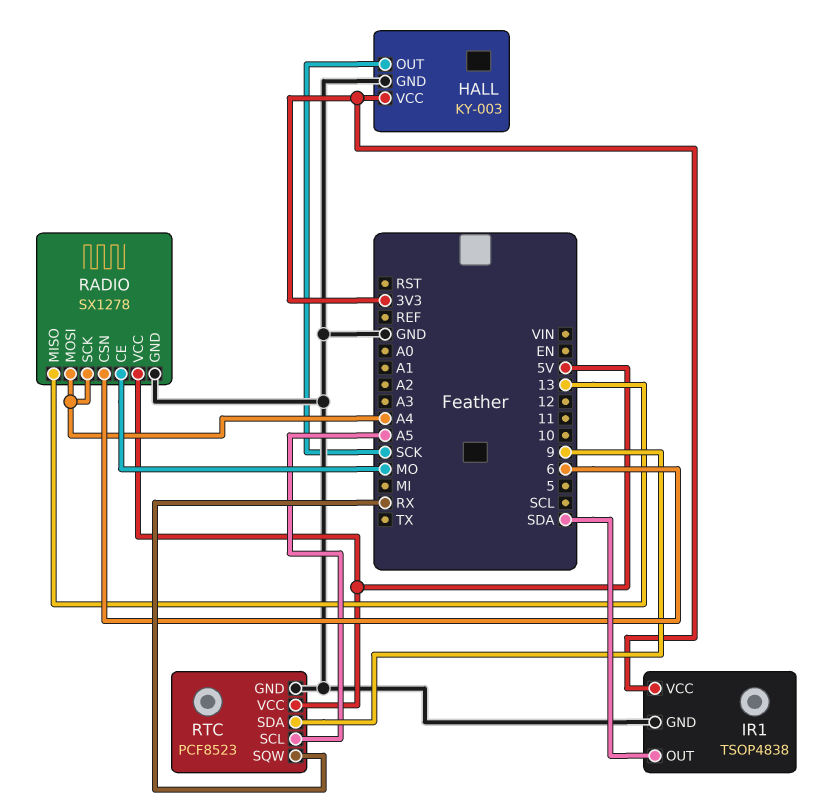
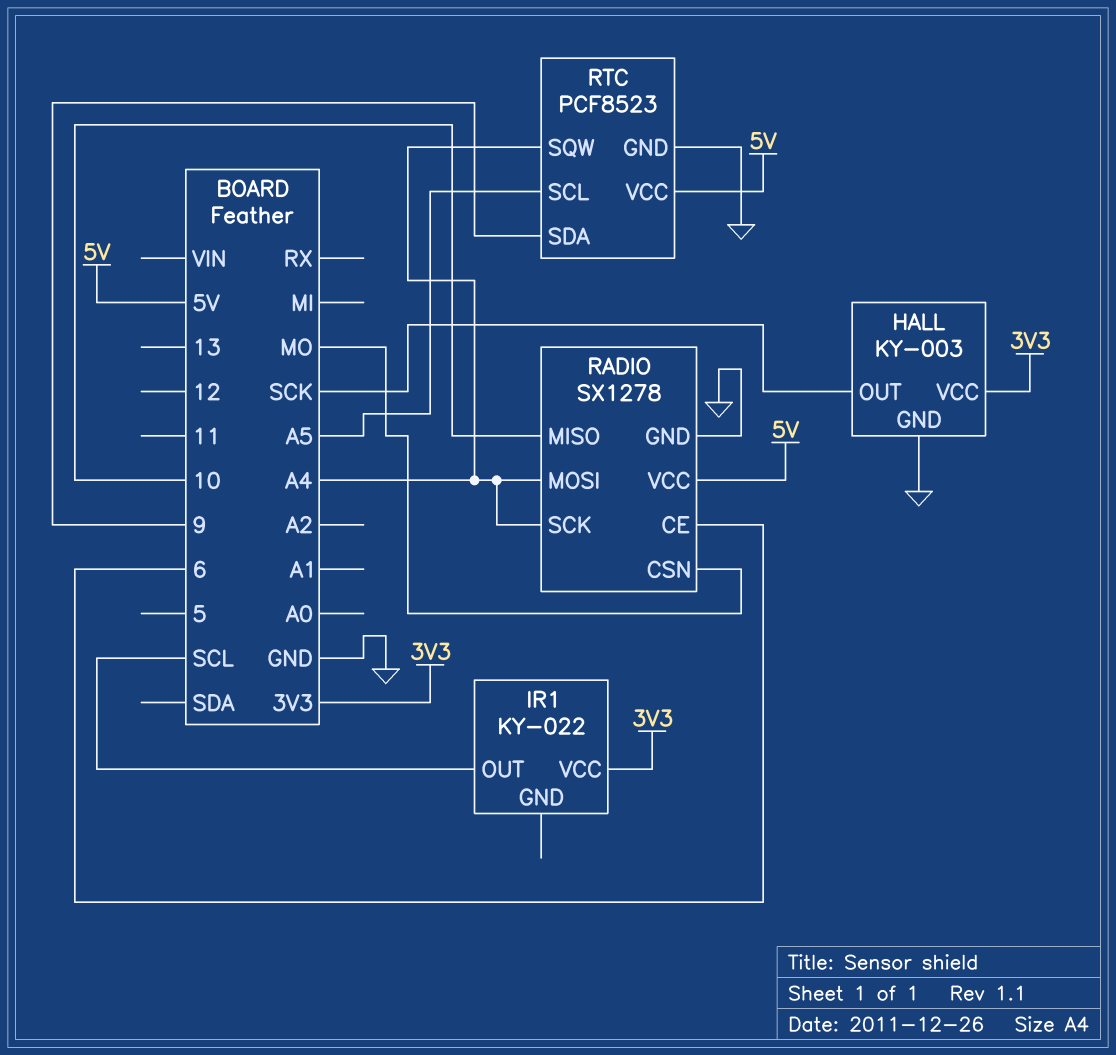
IR1: TSOP4838 -> KY-022
IR1 pin GND: GND -> none
IR1 pin OUT: SDA -> SCL
RADIO pin CE: MO -> 6
RADIO pin CSN: 6 -> MO
RADIO pin MISO: 13 -> 10
RTC pin SQW: RX -> A4

